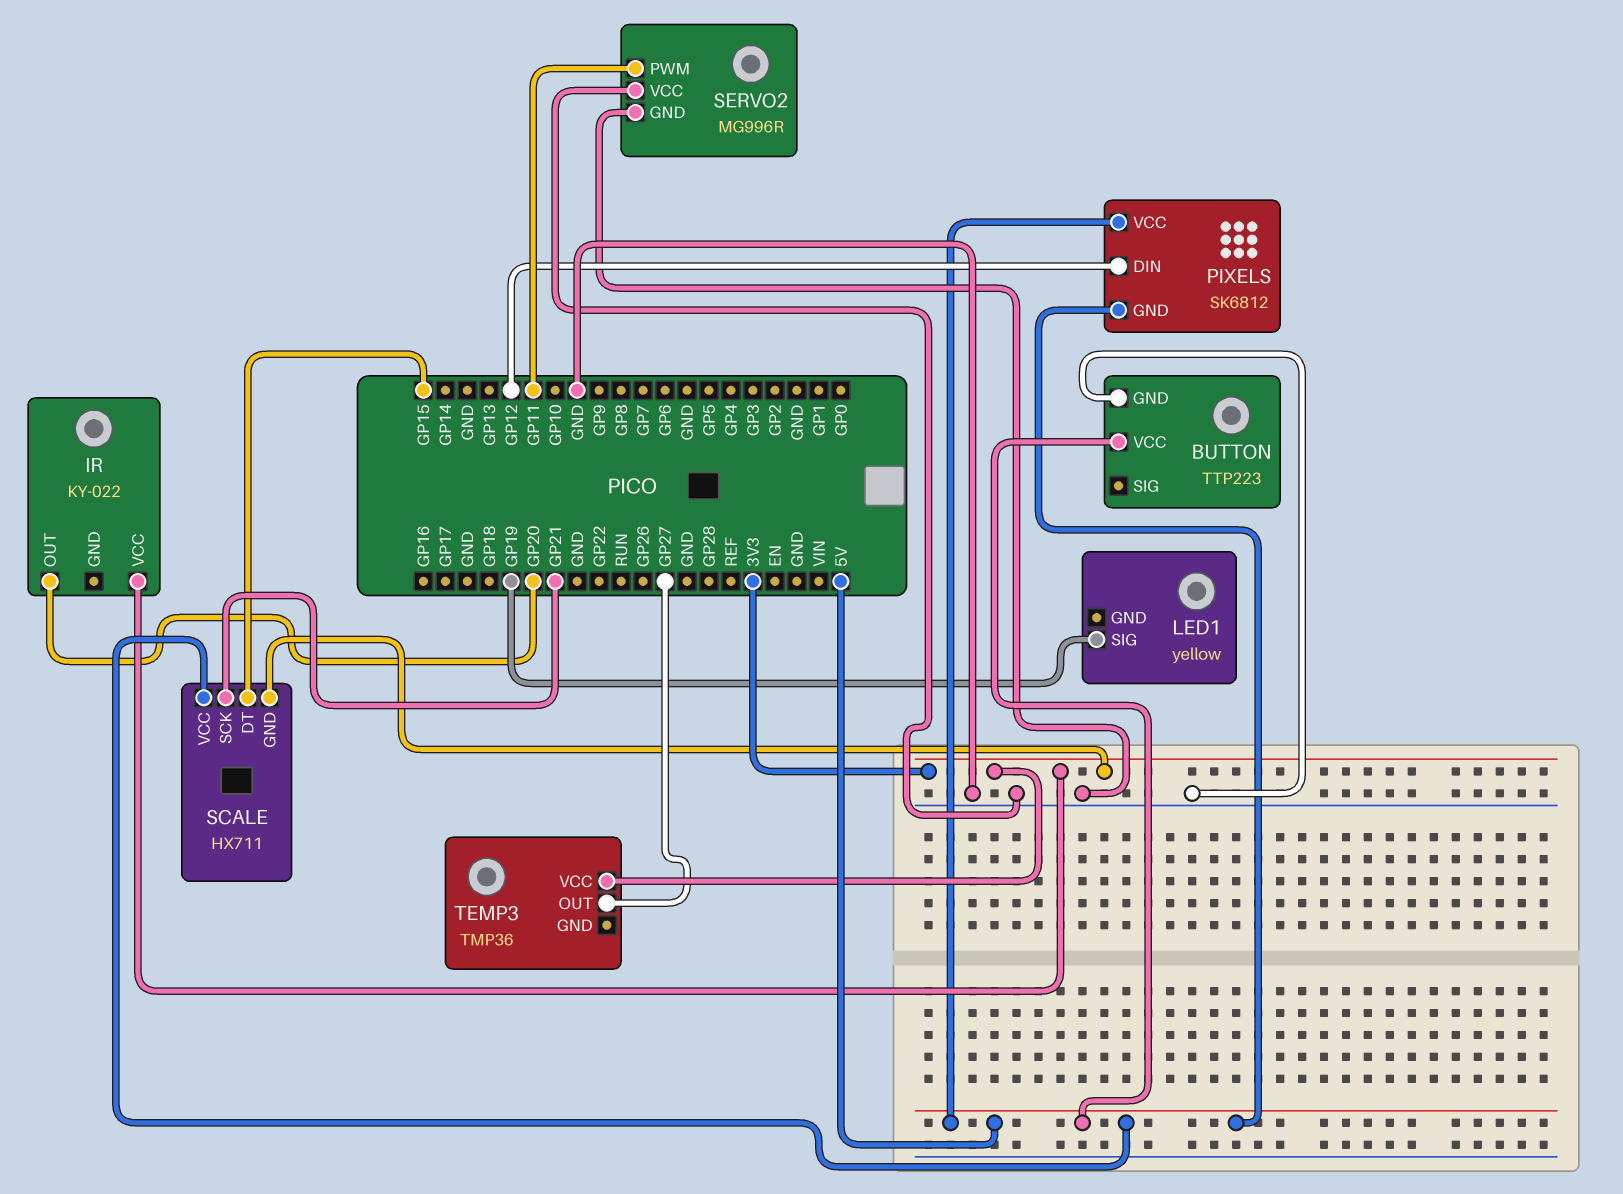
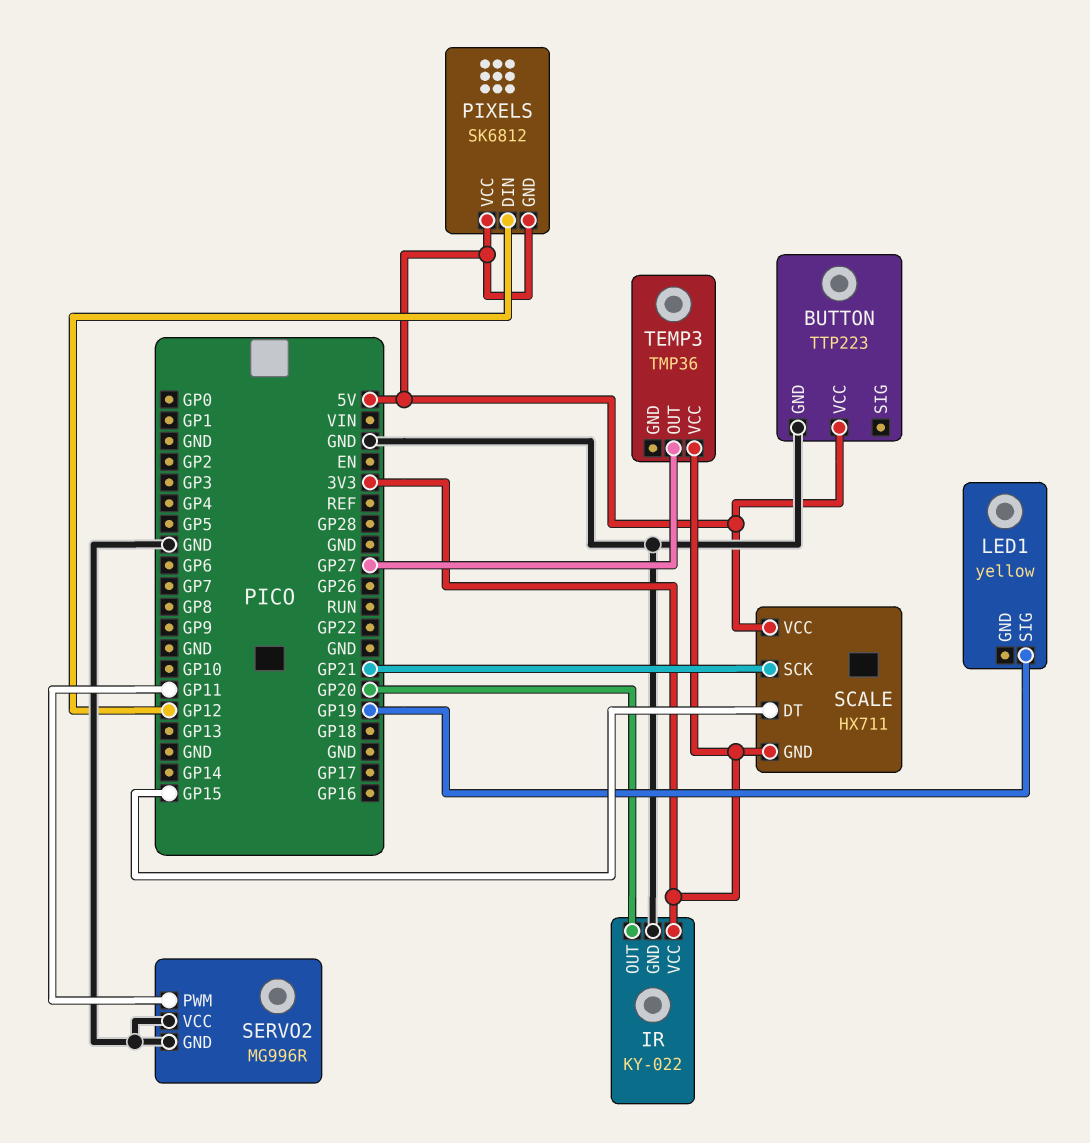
IR pin GND: none -> GND

